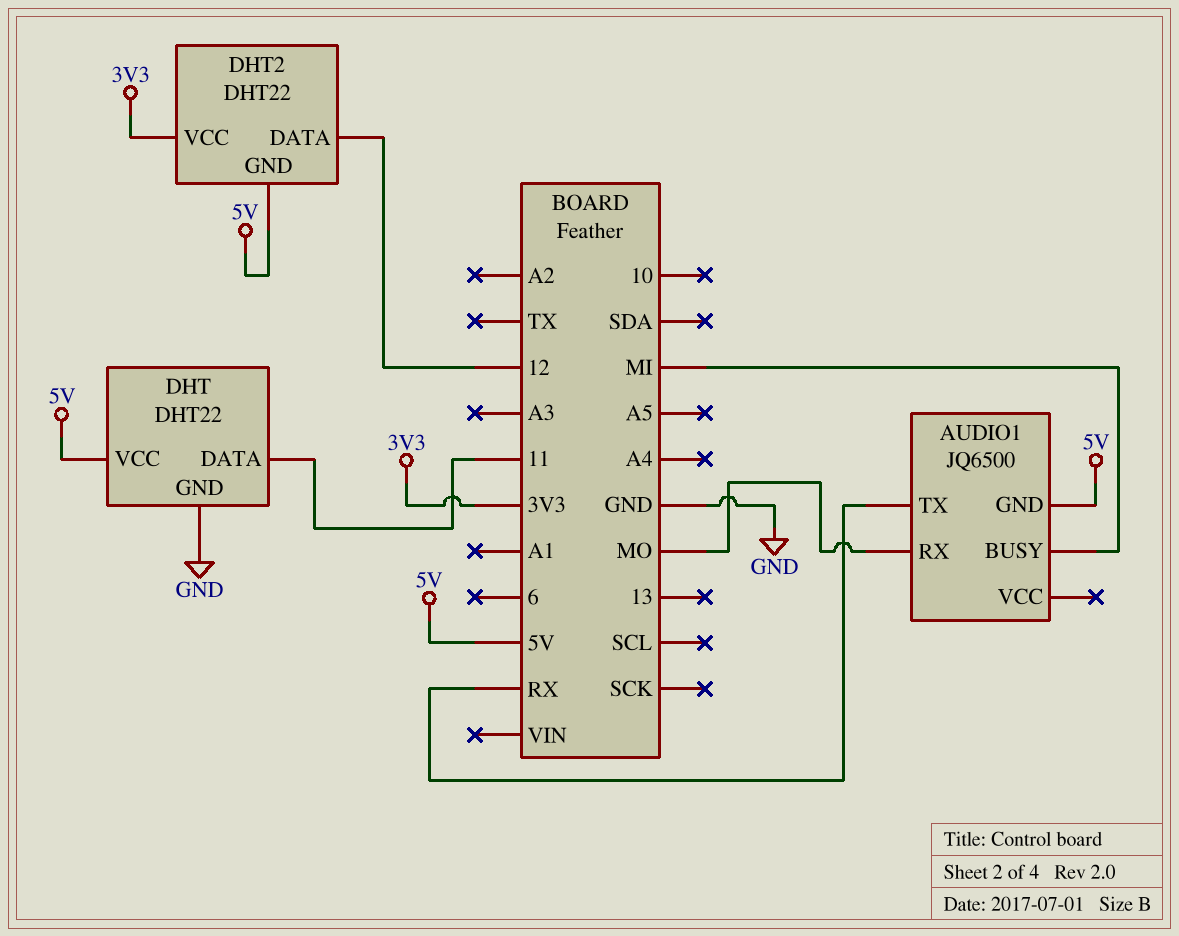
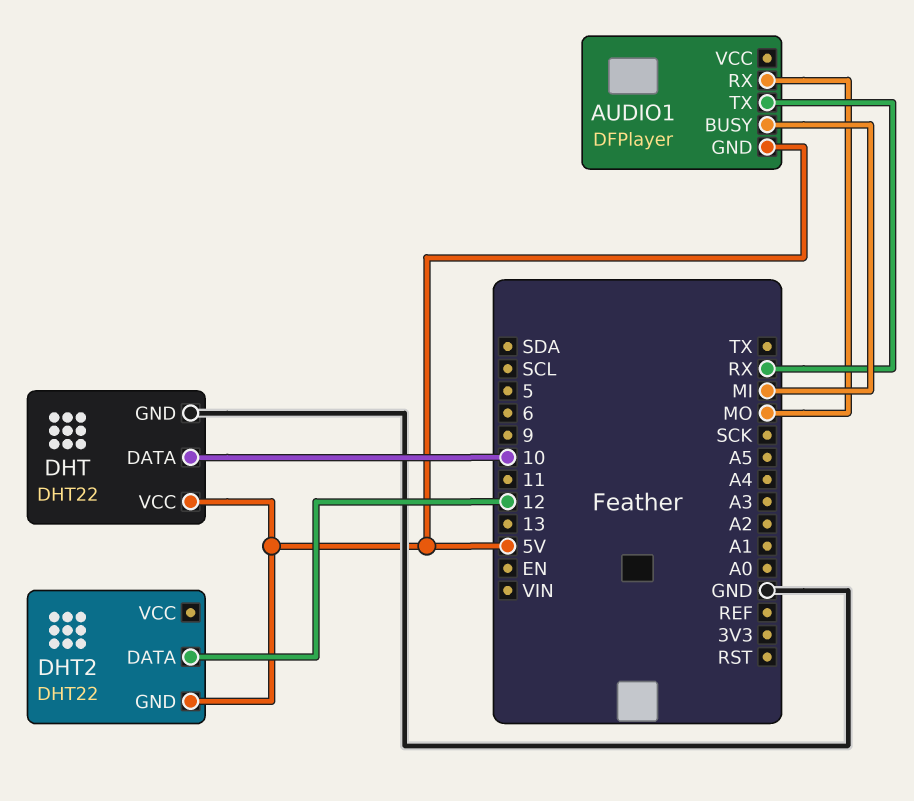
AUDIO1: JQ6500 -> DFPlayer
DHT pin DATA: 11 -> 10
DHT2 pin VCC: 3V3 -> none

